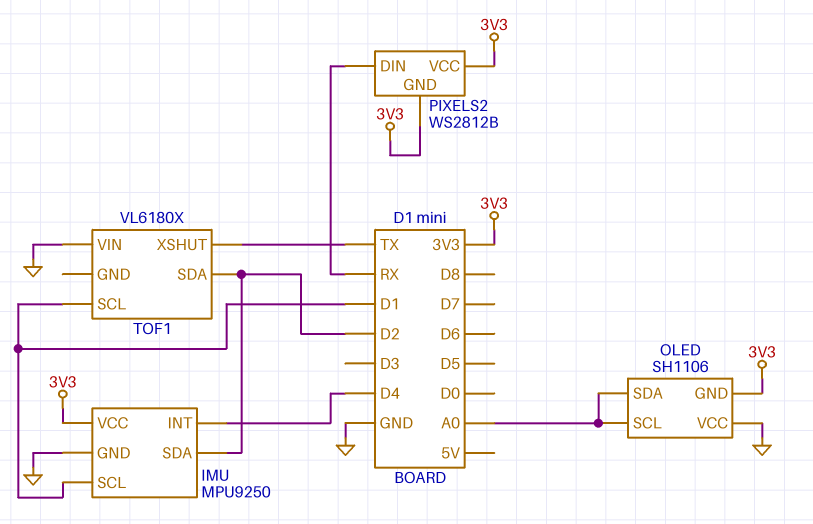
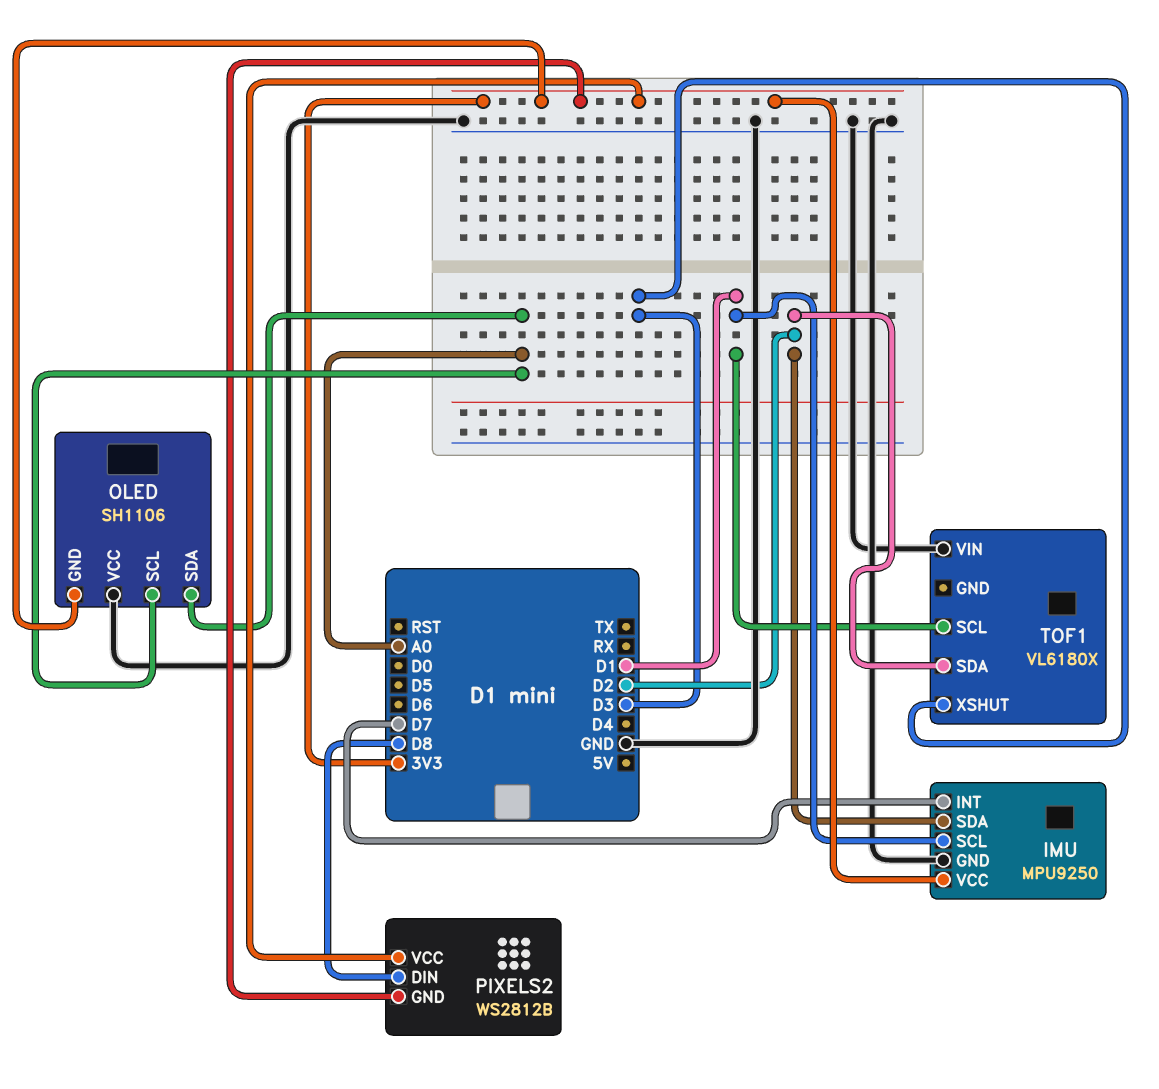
IMU pin INT: D4 -> D7
PIXELS2 pin DIN: RX -> D8
TOF1 pin XSHUT: TX -> D3

